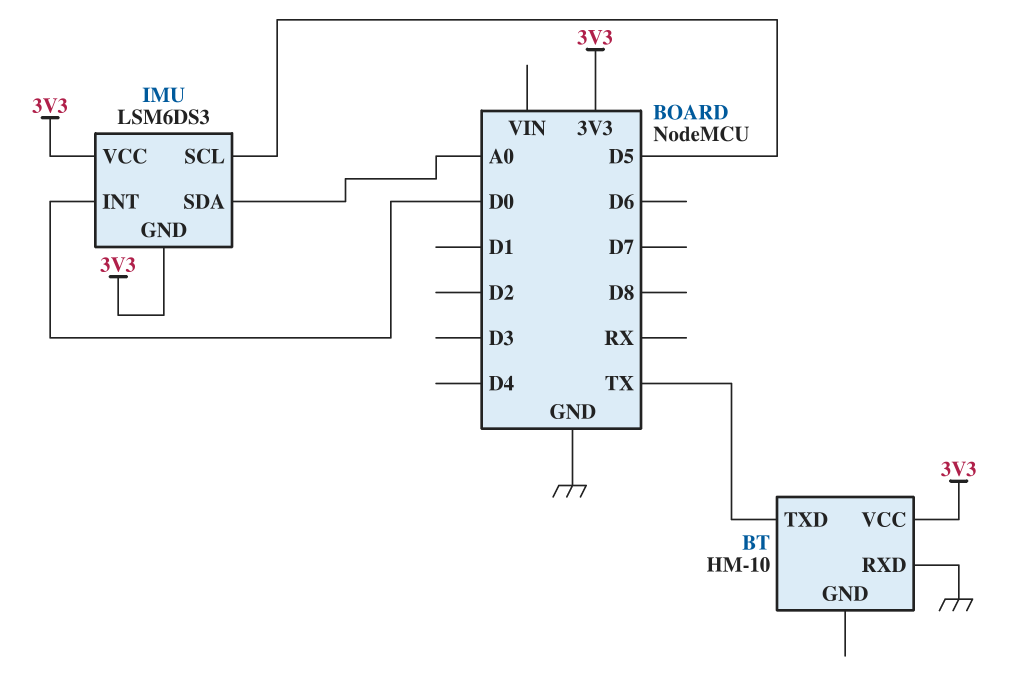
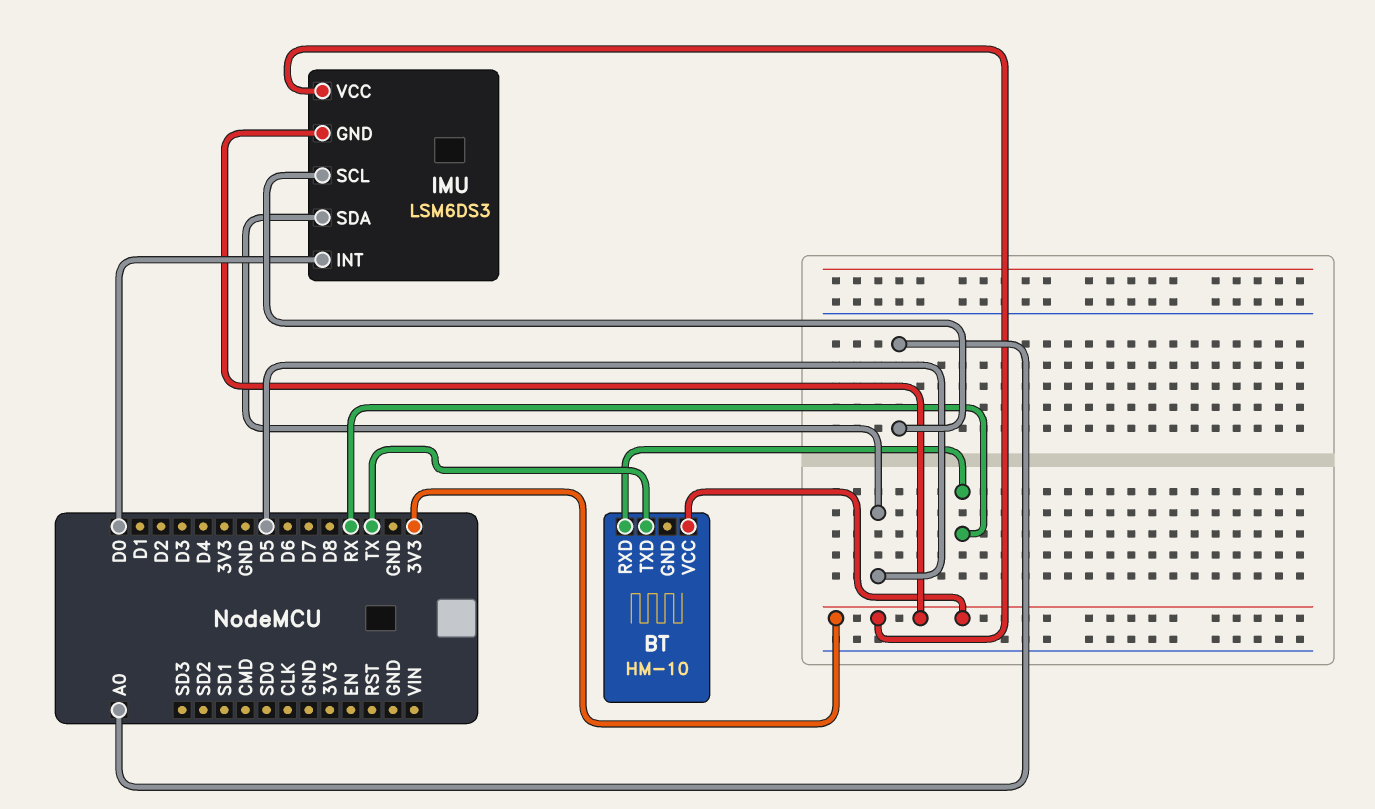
BT pin RXD: GND -> RX
IMU pin SCL: D5 -> A0
IMU pin SDA: A0 -> D5

